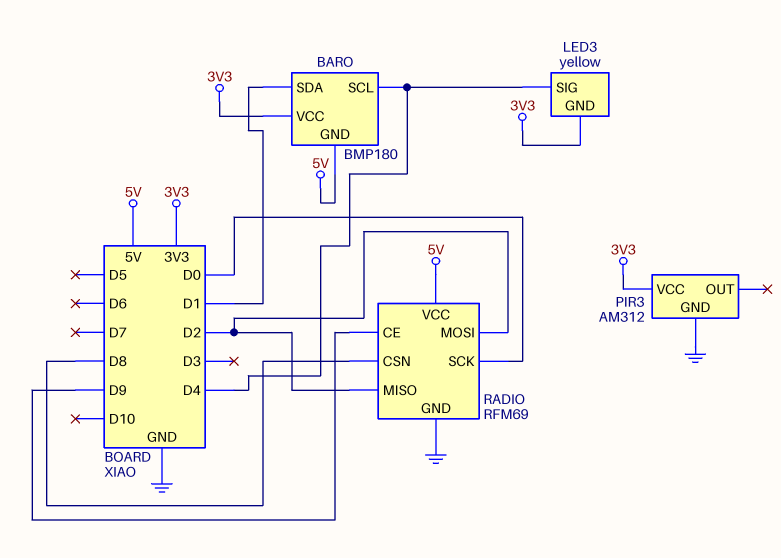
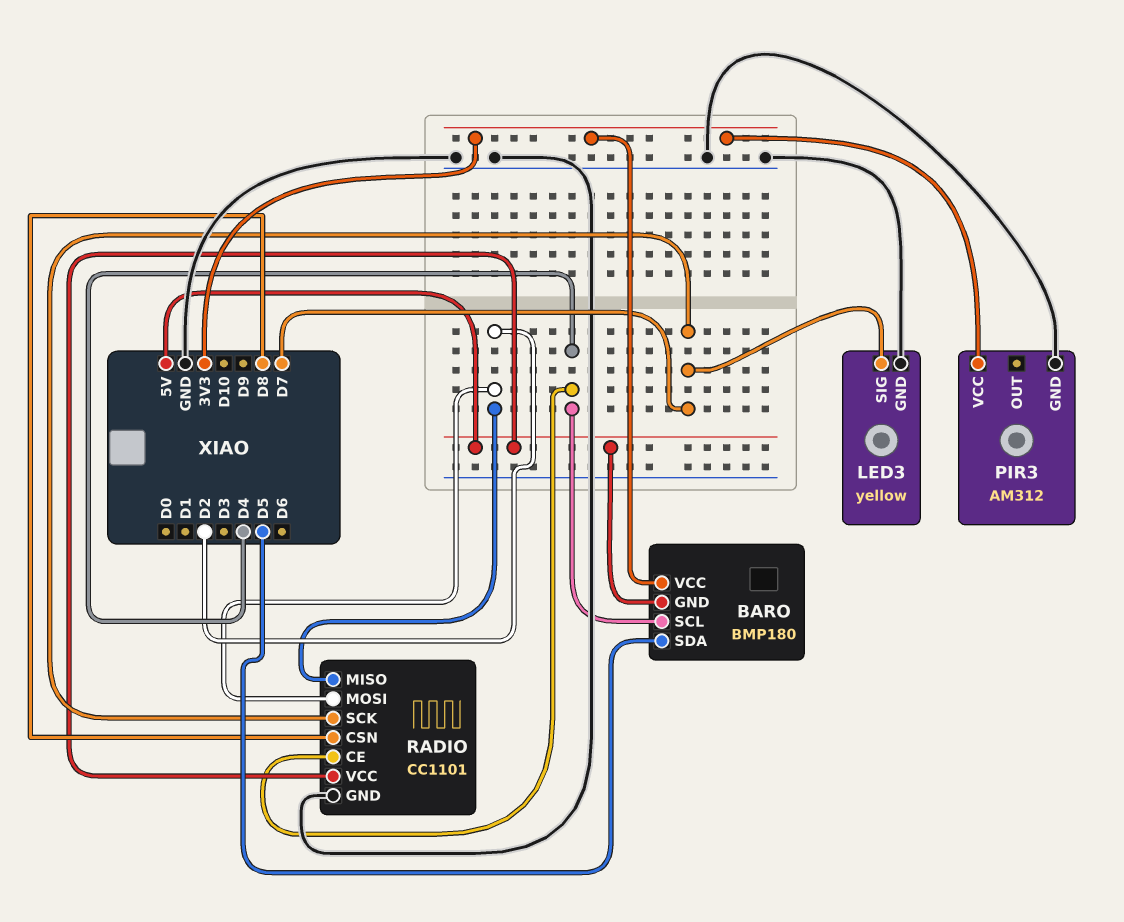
BARO pin SDA: D1 -> D5
LED3 pin GND: 3V3 -> GND
LED3 pin SIG: D4 -> D7
RADIO: RFM69 -> CC1101
RADIO pin CE: D9 -> D4
RADIO pin SCK: D0 -> D7

